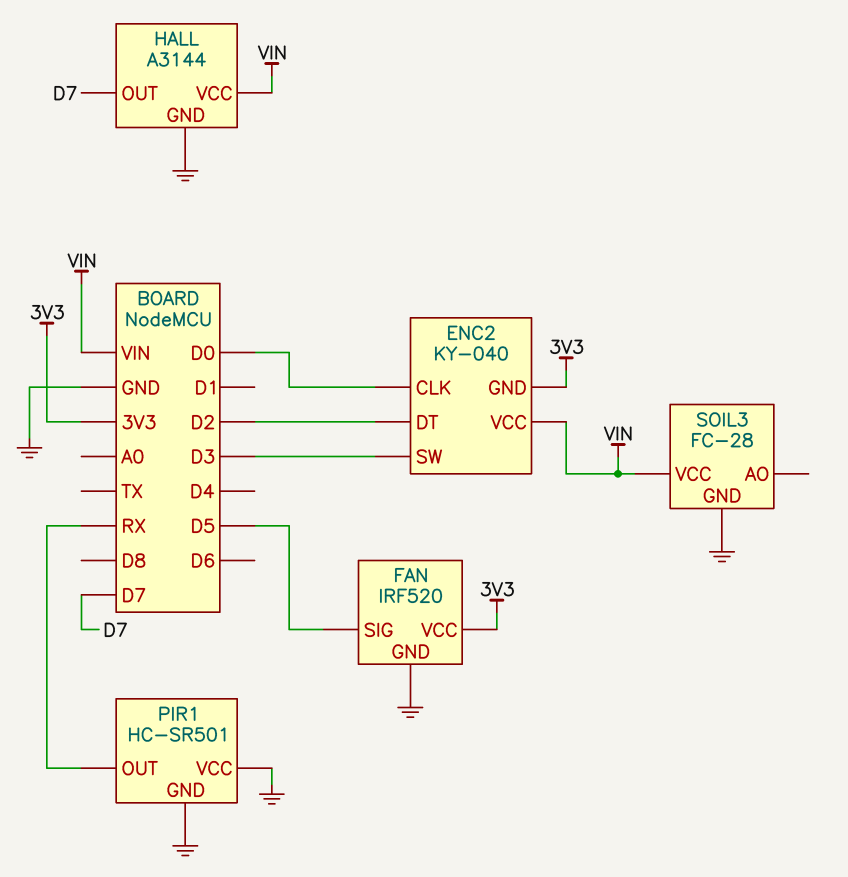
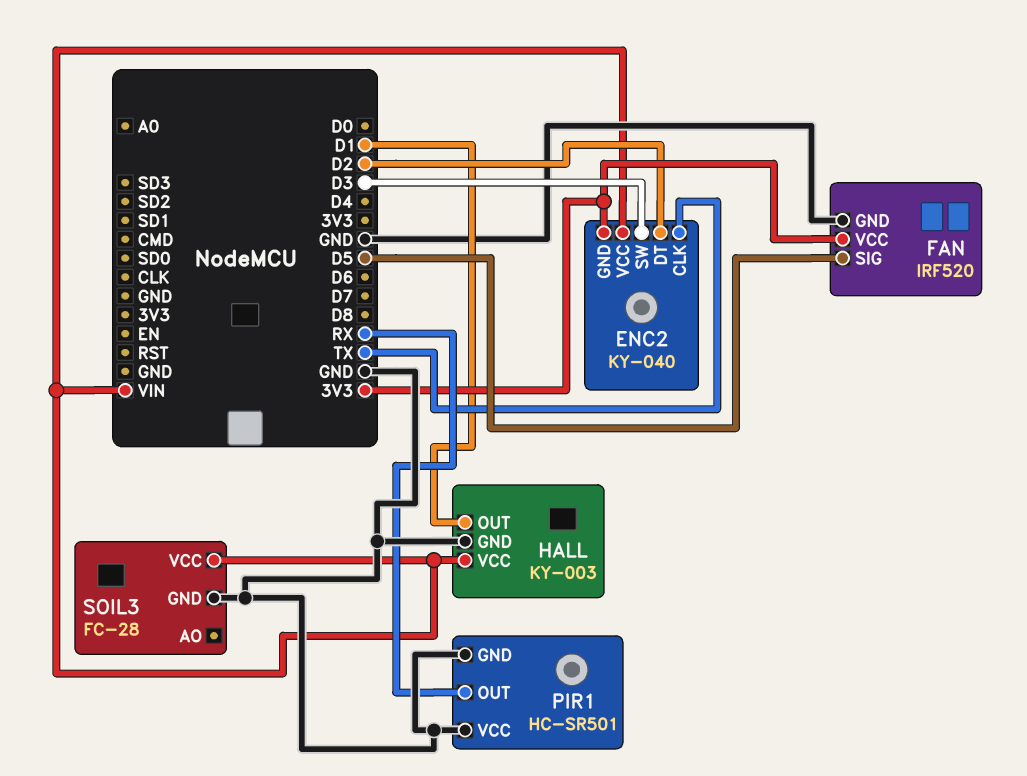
ENC2 pin CLK: D0 -> TX
HALL: A3144 -> KY-003
HALL pin OUT: D7 -> D1

